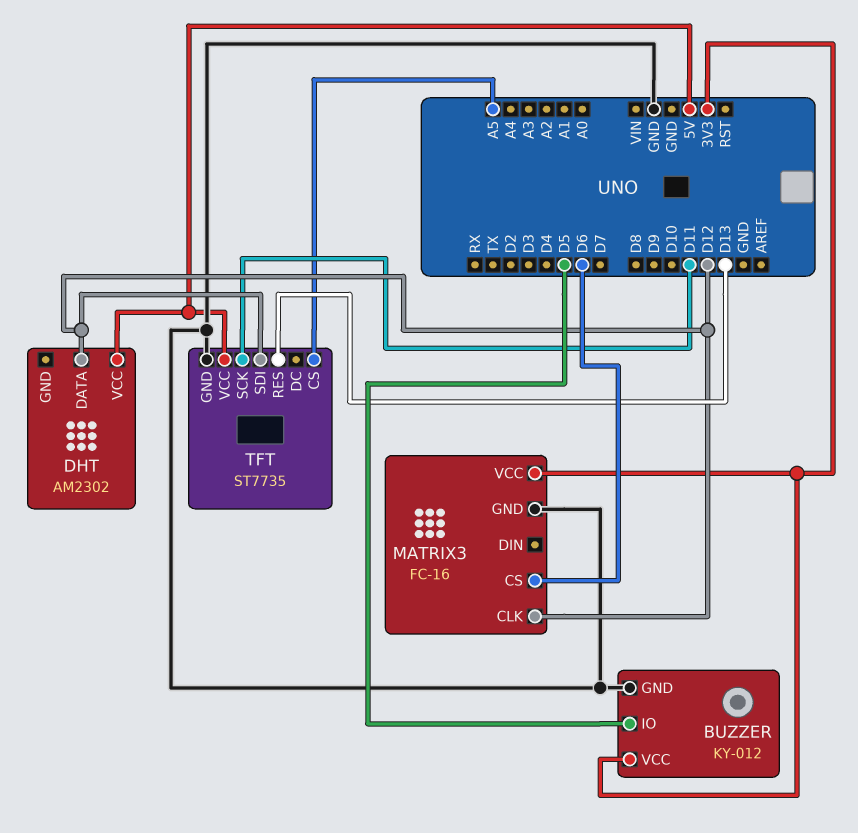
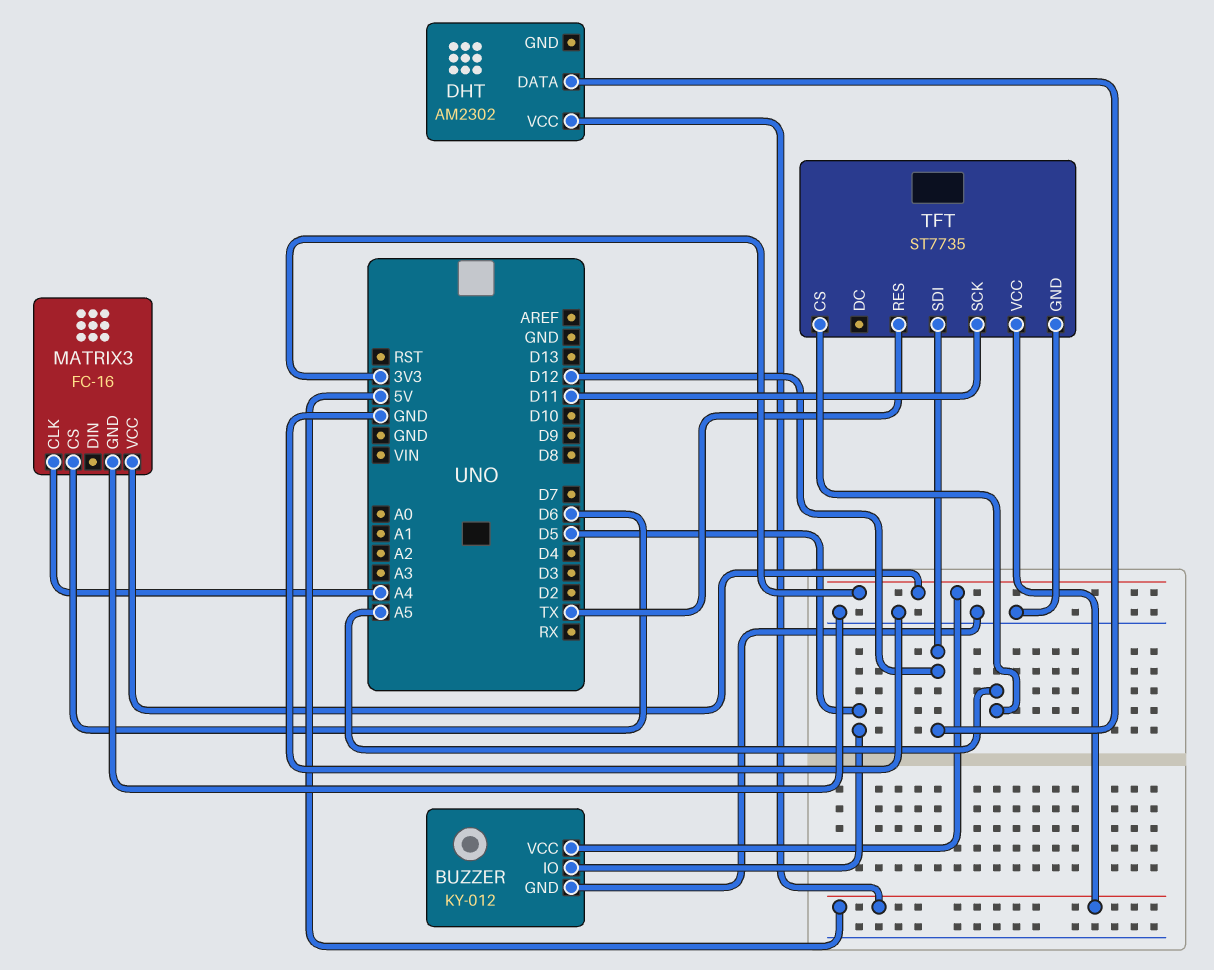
MATRIX3 pin CLK: D12 -> A4
TFT pin RES: D13 -> TX

